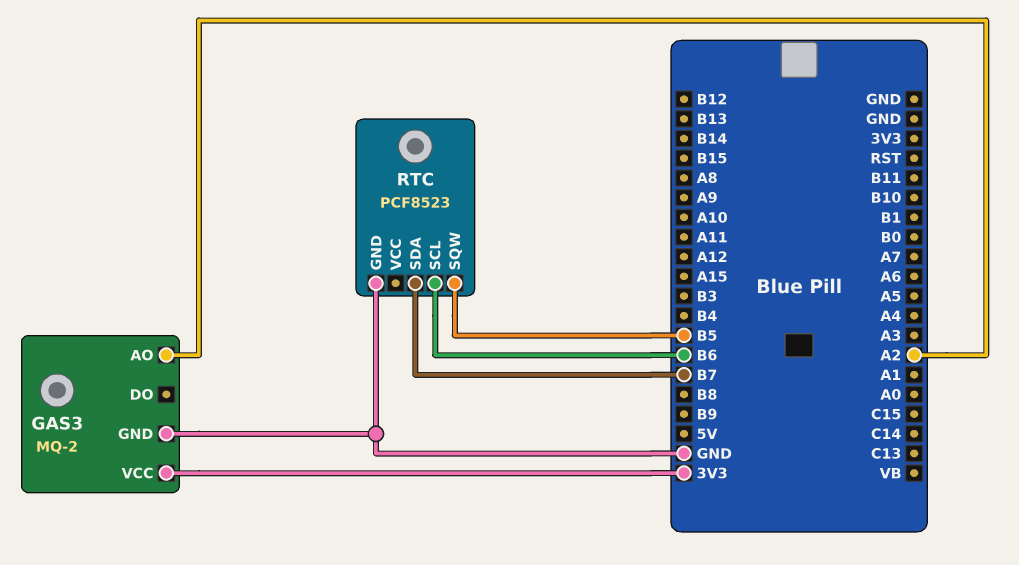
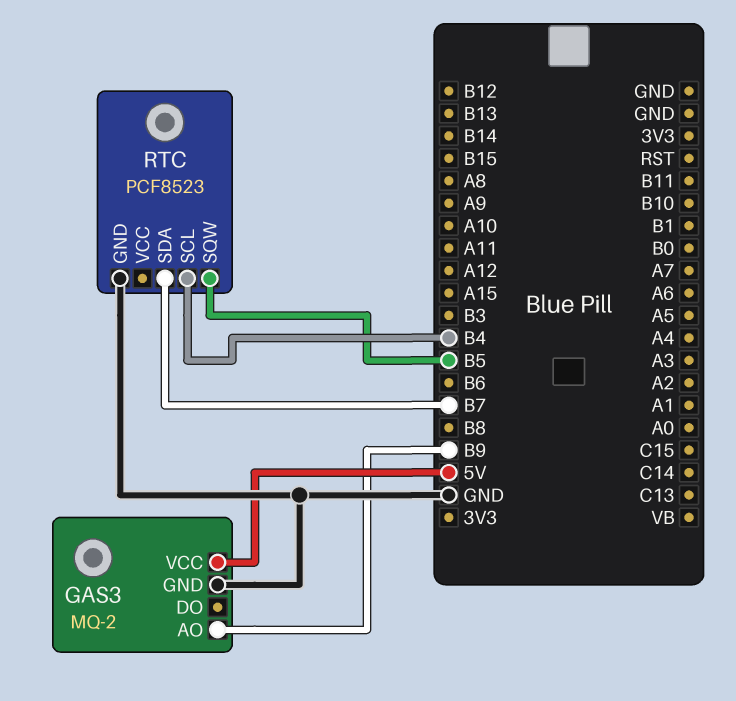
GAS3 pin AO: A2 -> B9
GAS3 pin VCC: 3V3 -> 5V
RTC pin SCL: B6 -> B4

